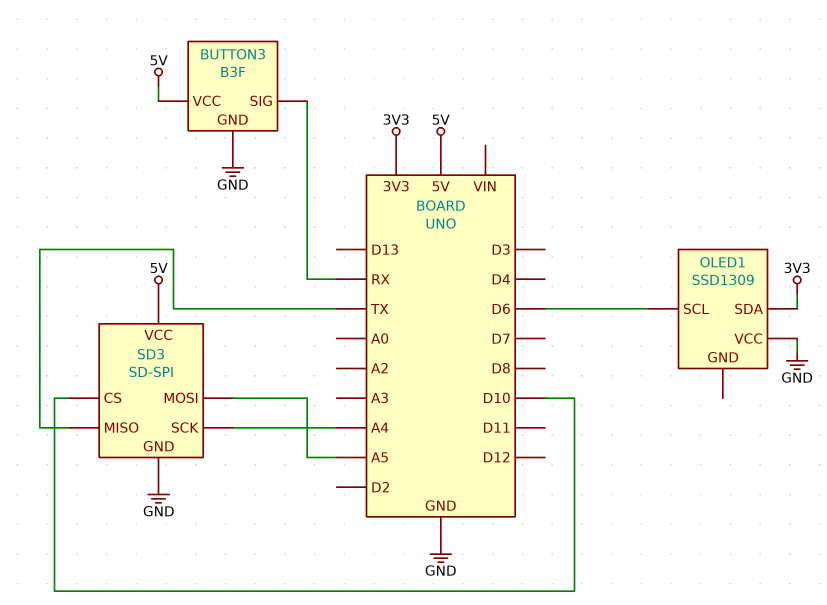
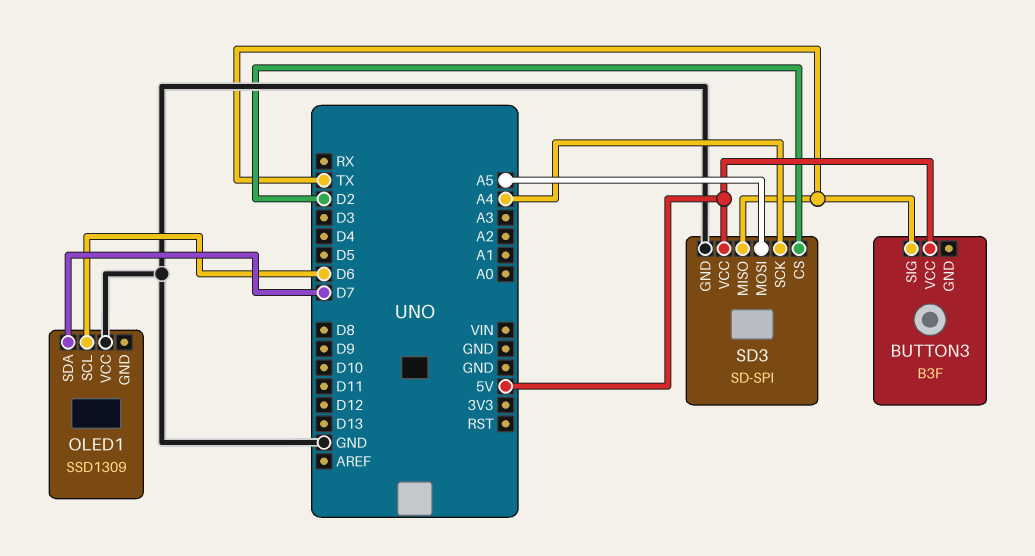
BUTTON3 pin GND: GND -> none
BUTTON3 pin SIG: RX -> TX
OLED1 pin SDA: 3V3 -> D7
SD3 pin CS: D10 -> D2

